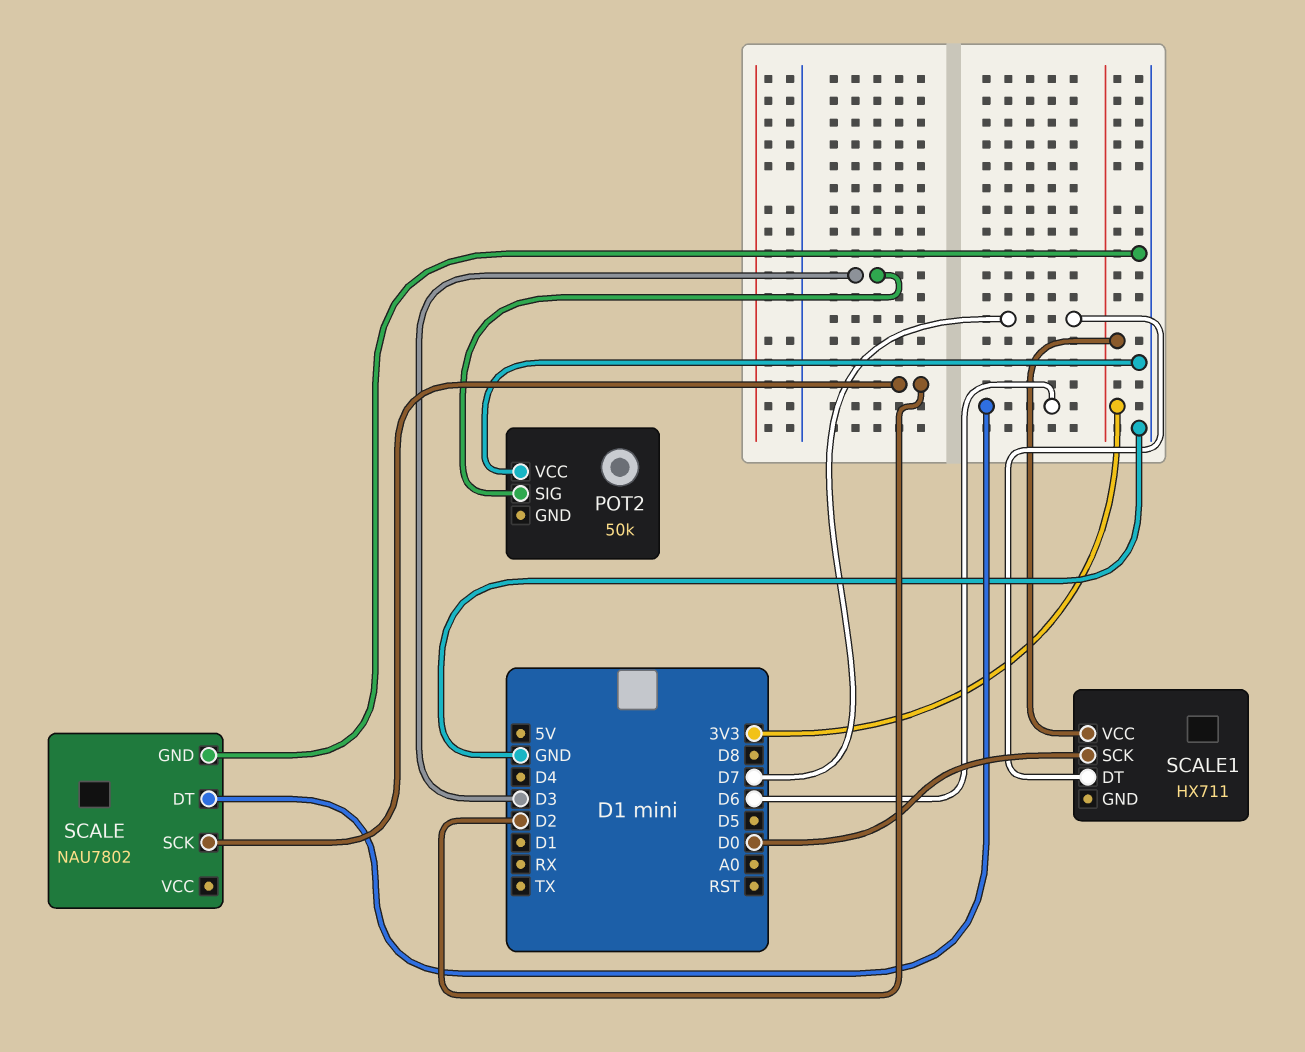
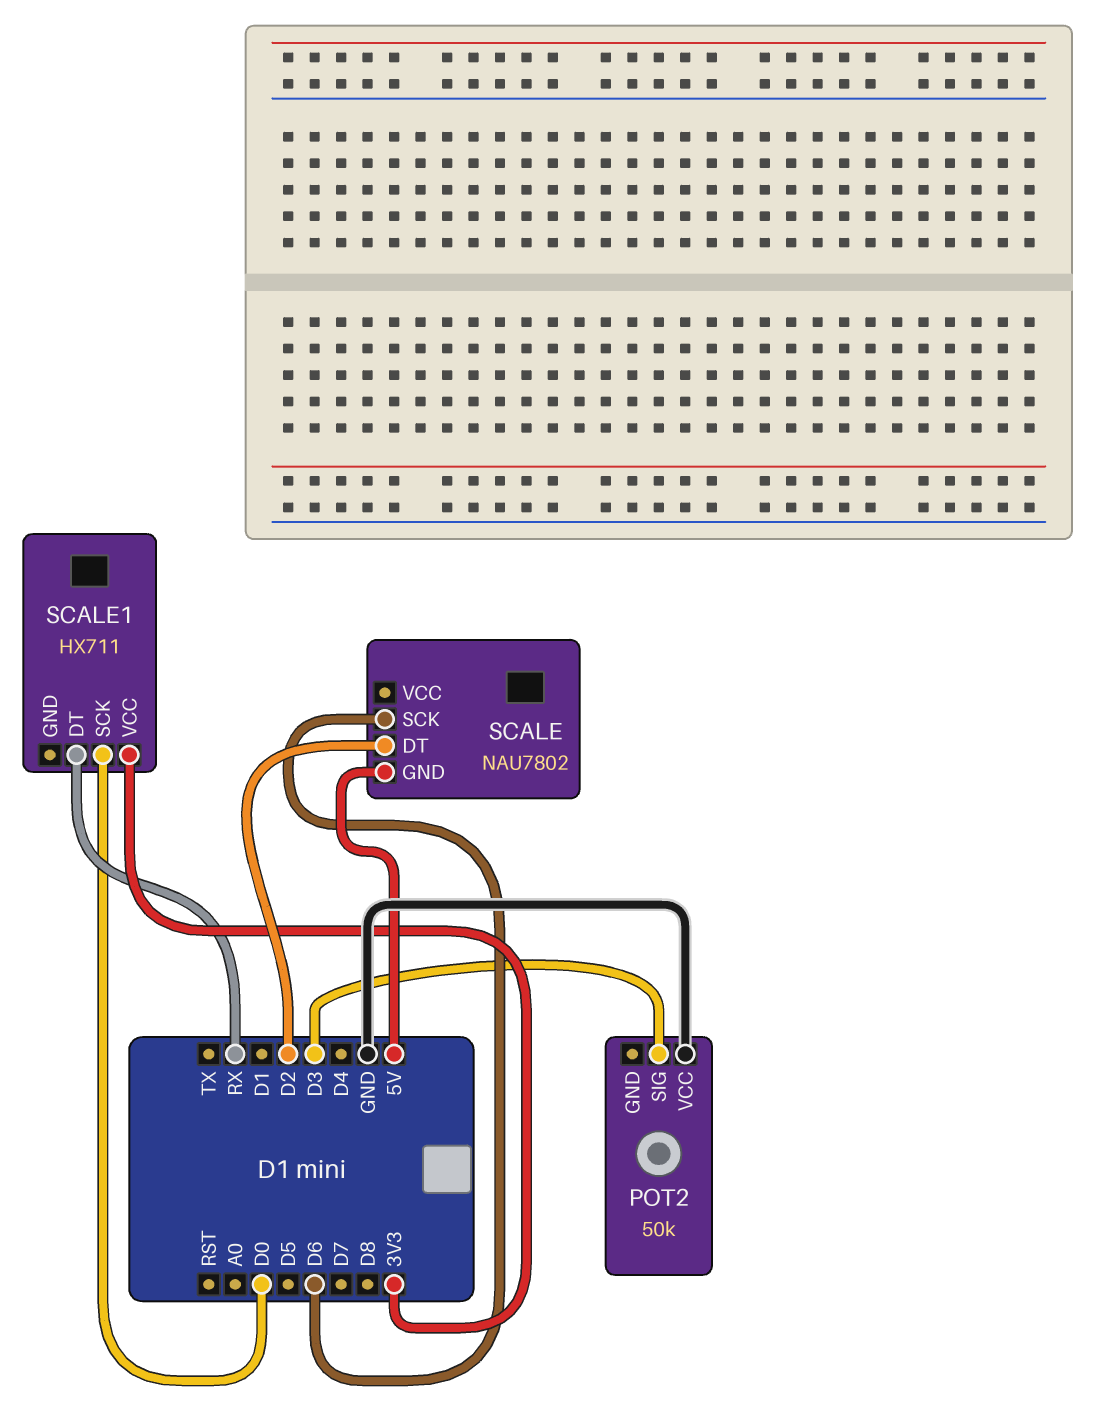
SCALE pin DT: D6 -> D2
SCALE pin GND: GND -> 5V
SCALE pin SCK: D2 -> D6
SCALE1 pin DT: D7 -> RX

